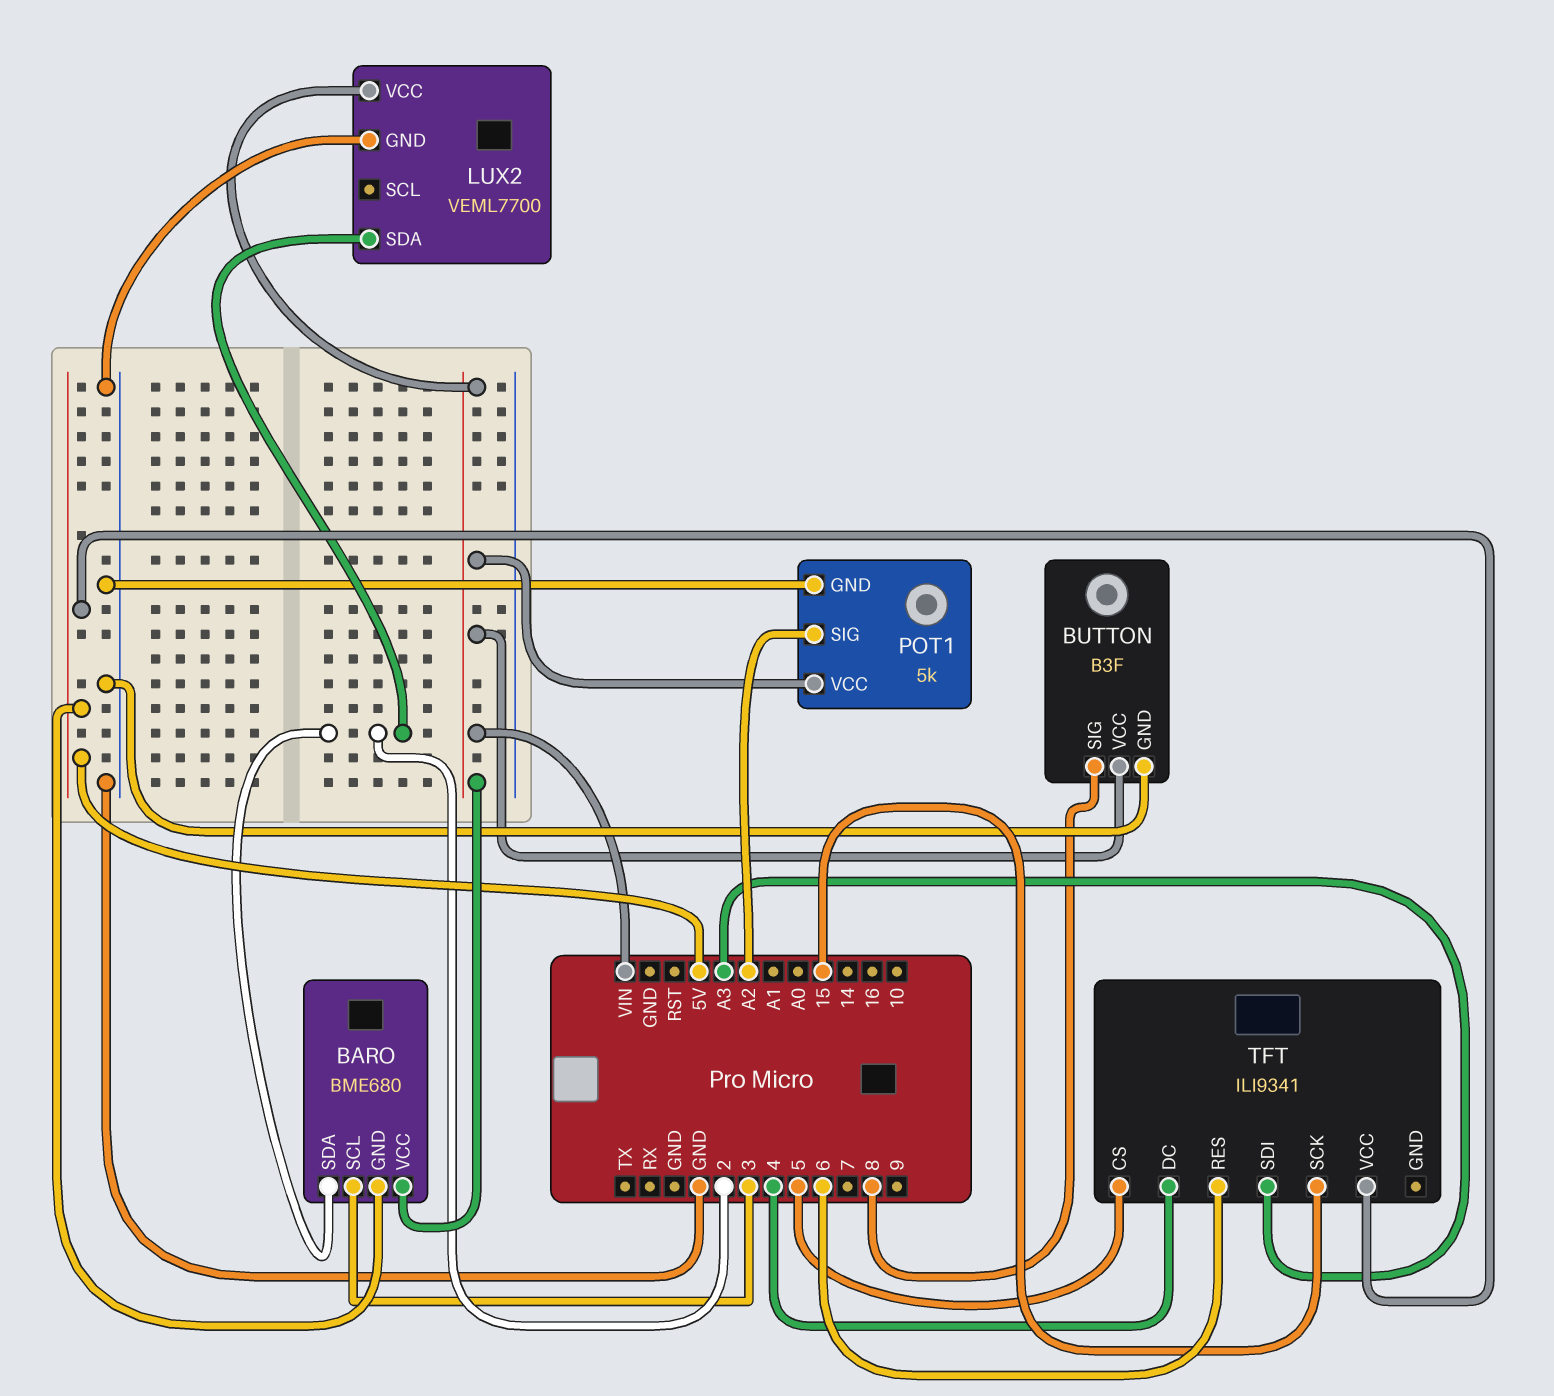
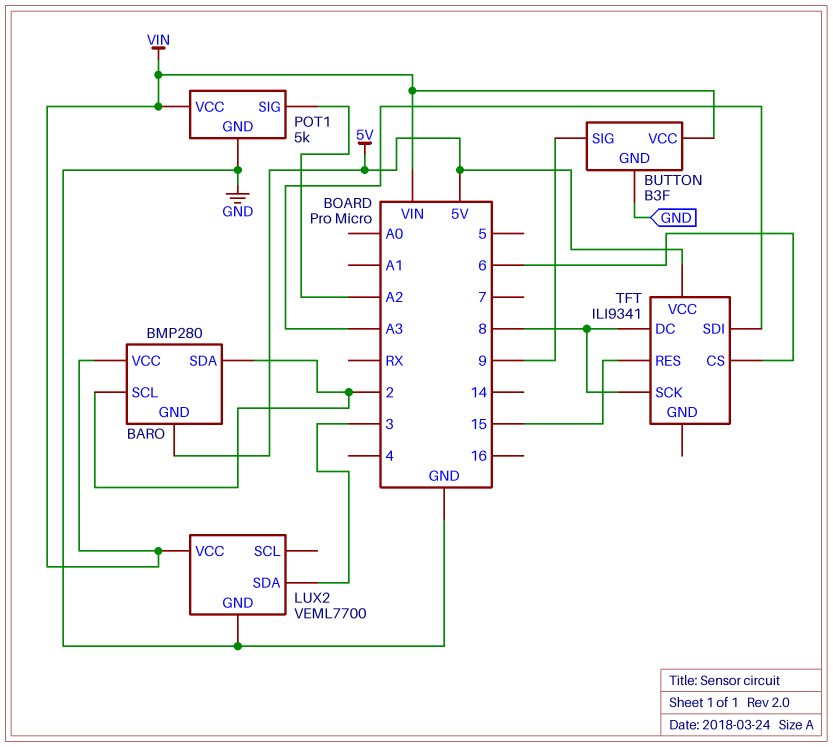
BARO: BME680 -> BMP280
BARO pin SCL: 3 -> 2
BUTTON pin SIG: 8 -> 9
LUX2 pin SDA: 2 -> 3
TFT pin CS: 5 -> 6
TFT pin DC: 4 -> 8
TFT pin RES: 6 -> 15
TFT pin SCK: 15 -> 8

